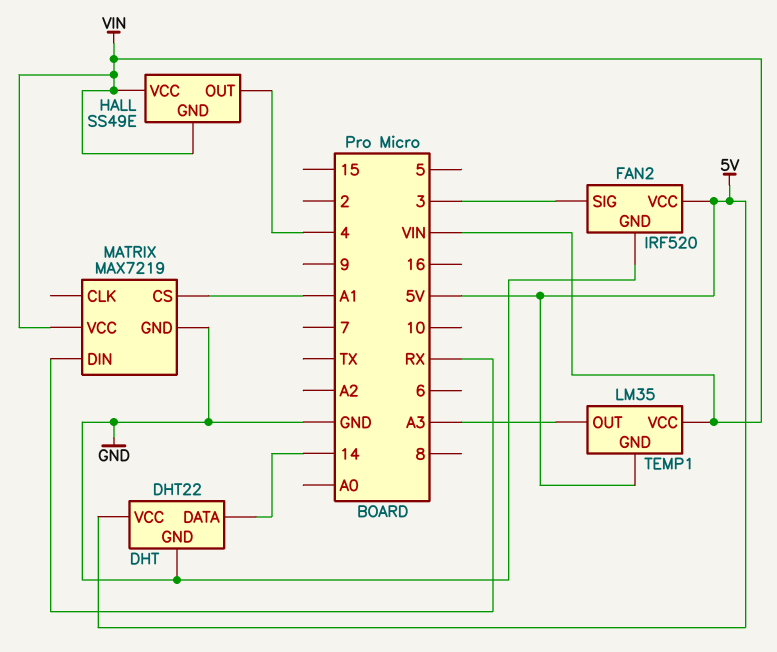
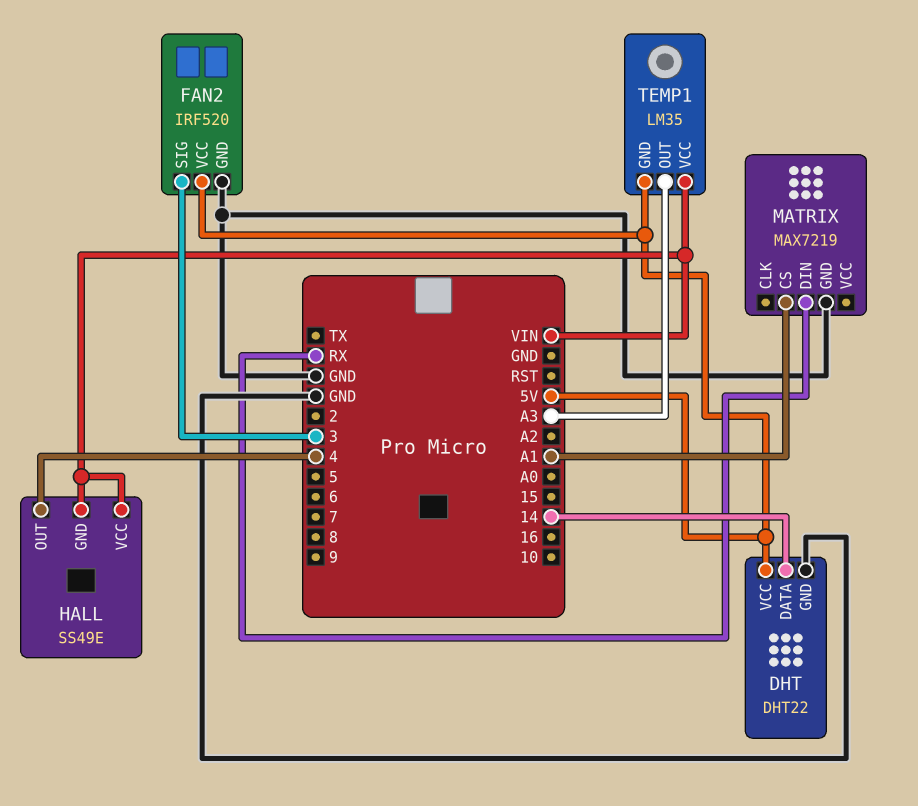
MATRIX pin VCC: VIN -> none

